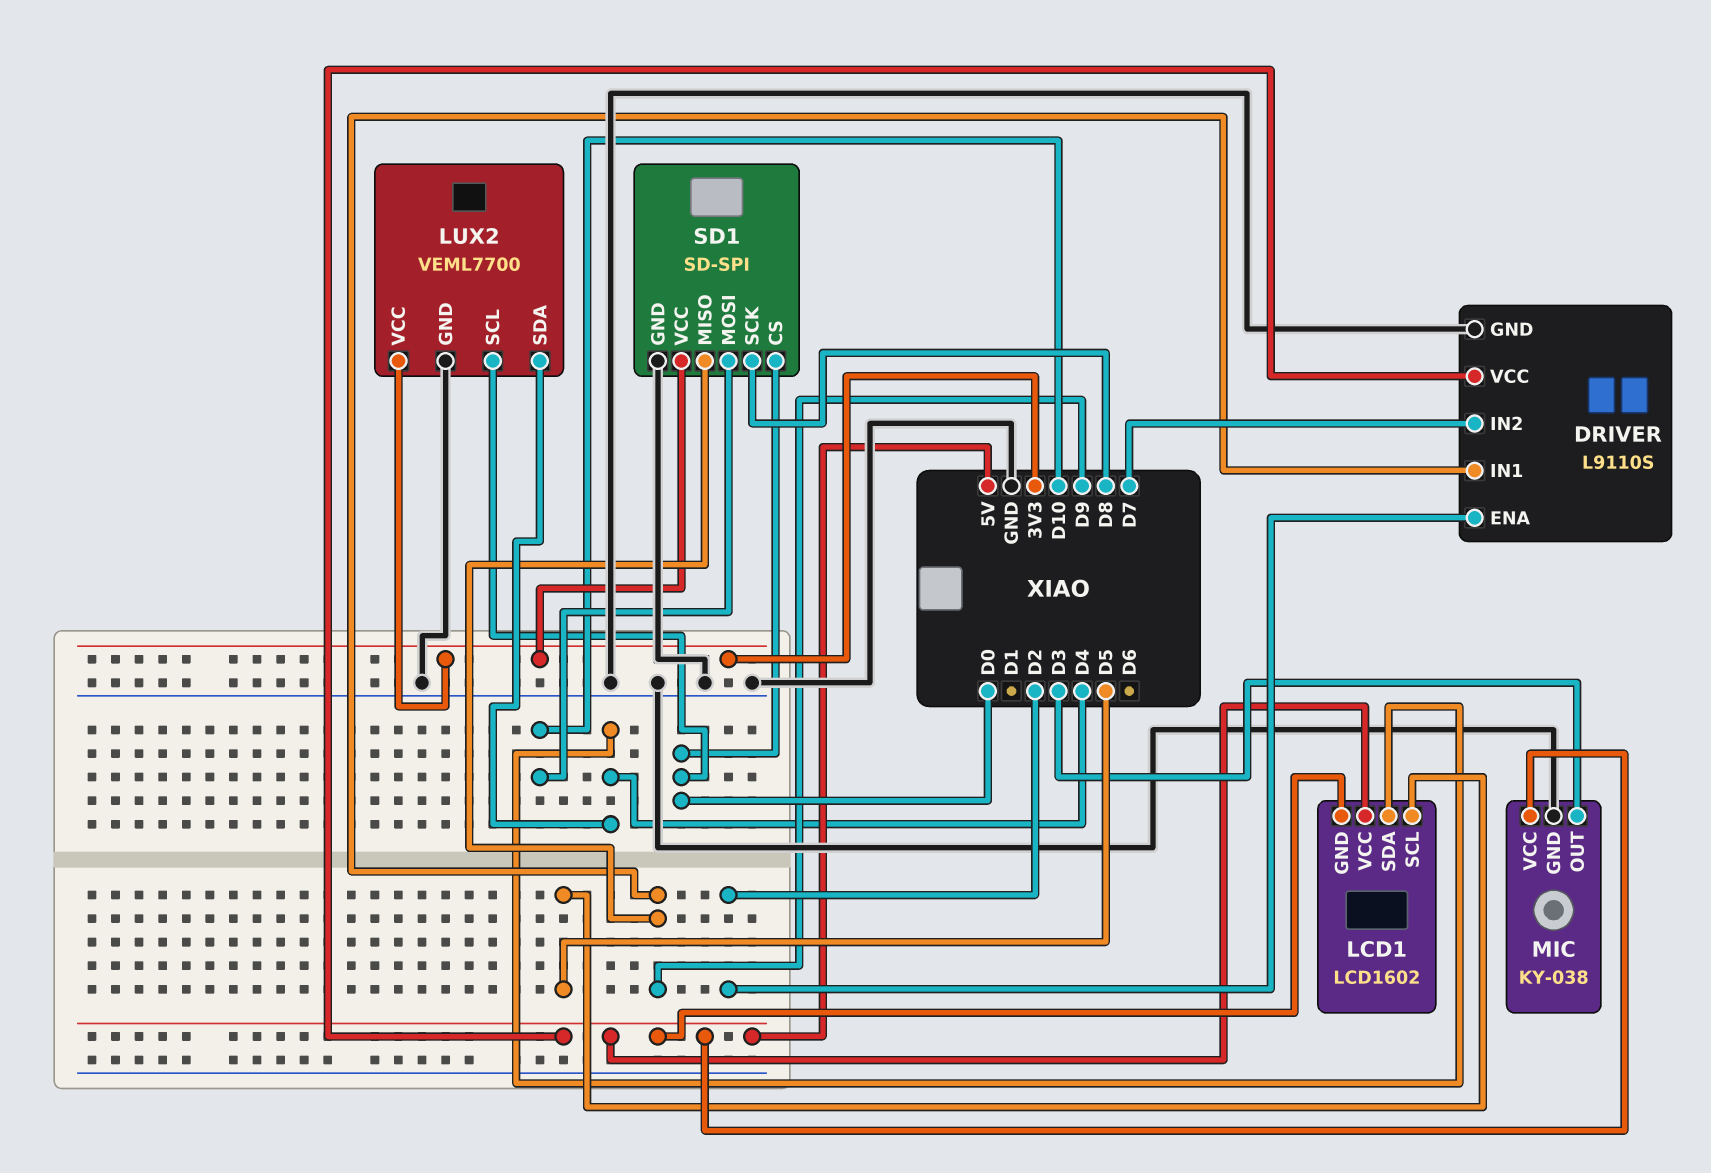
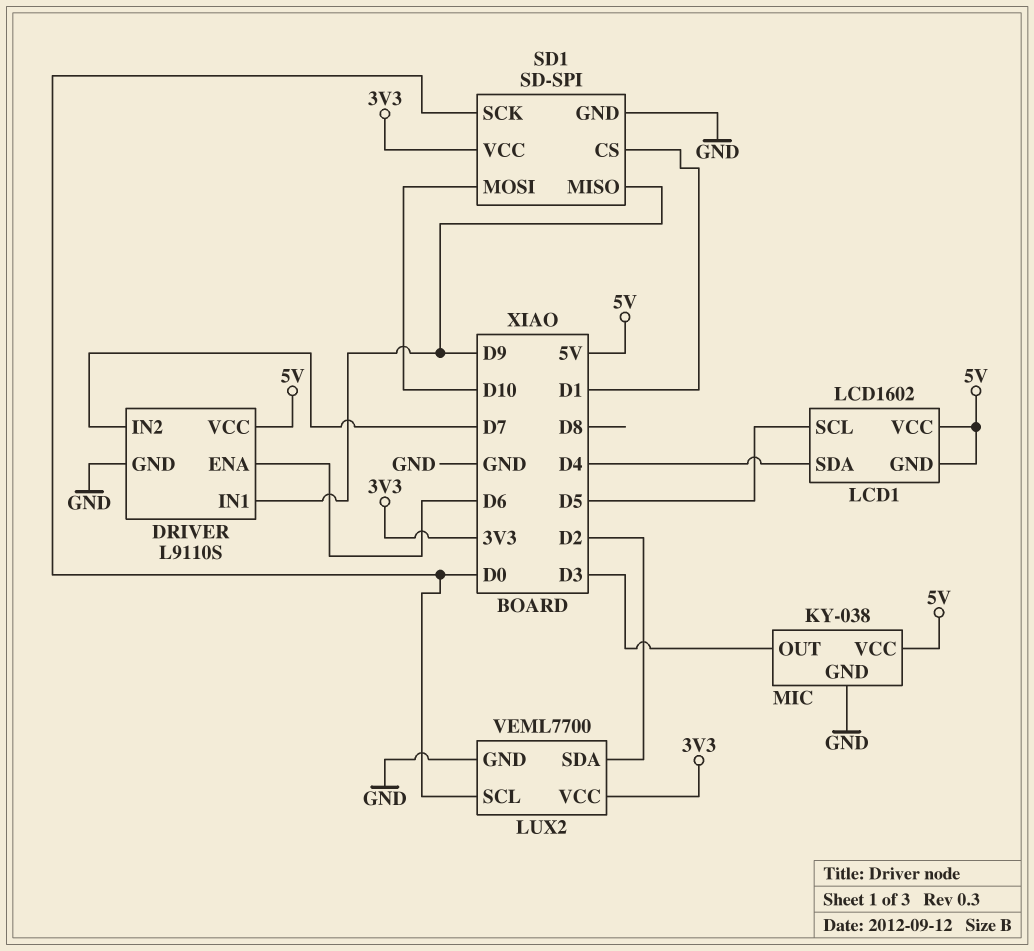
DRIVER pin ENA: D2 -> D6
LUX2 pin SDA: D4 -> D2
SD1 pin CS: D0 -> D1
SD1 pin SCK: D8 -> D0

